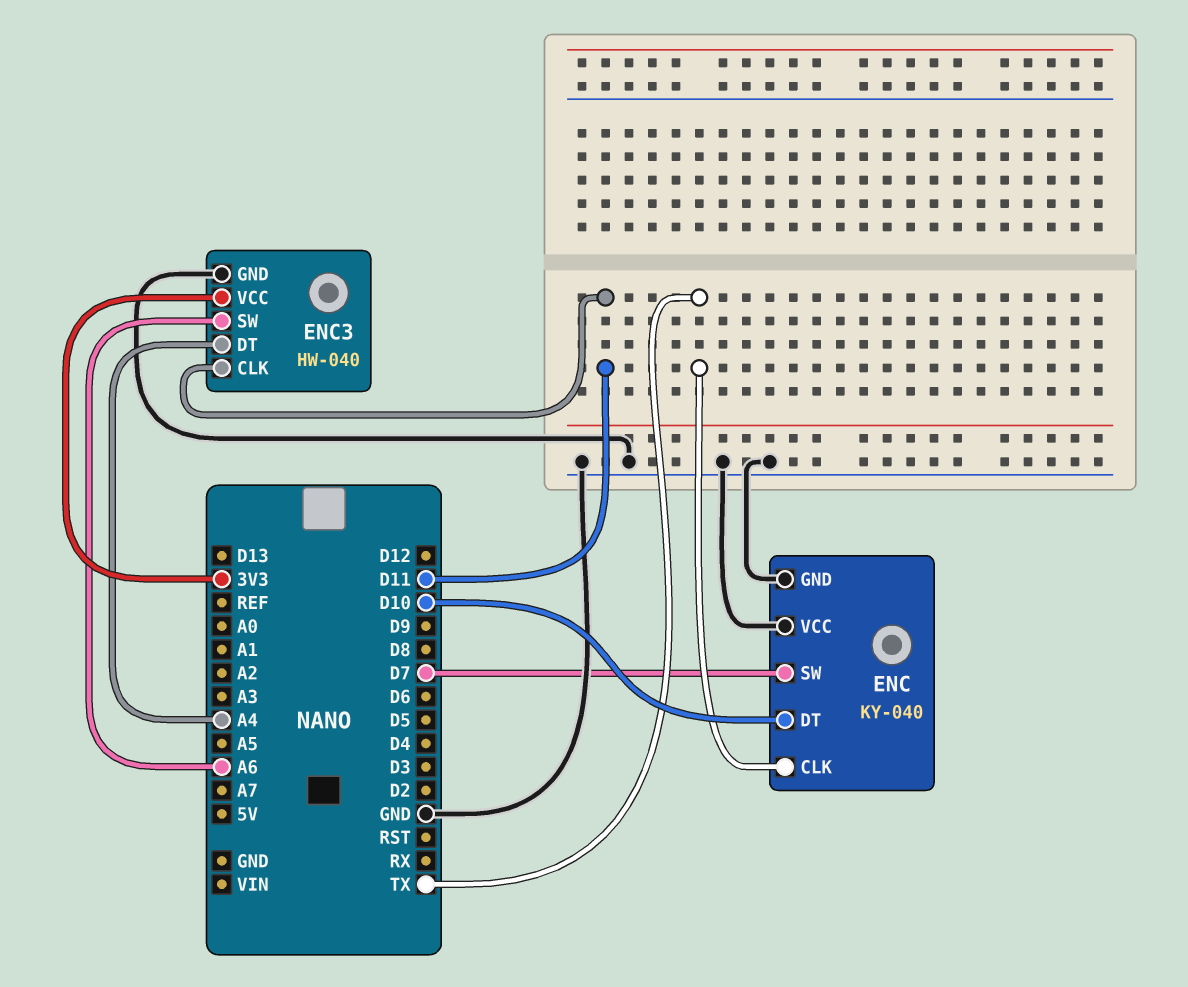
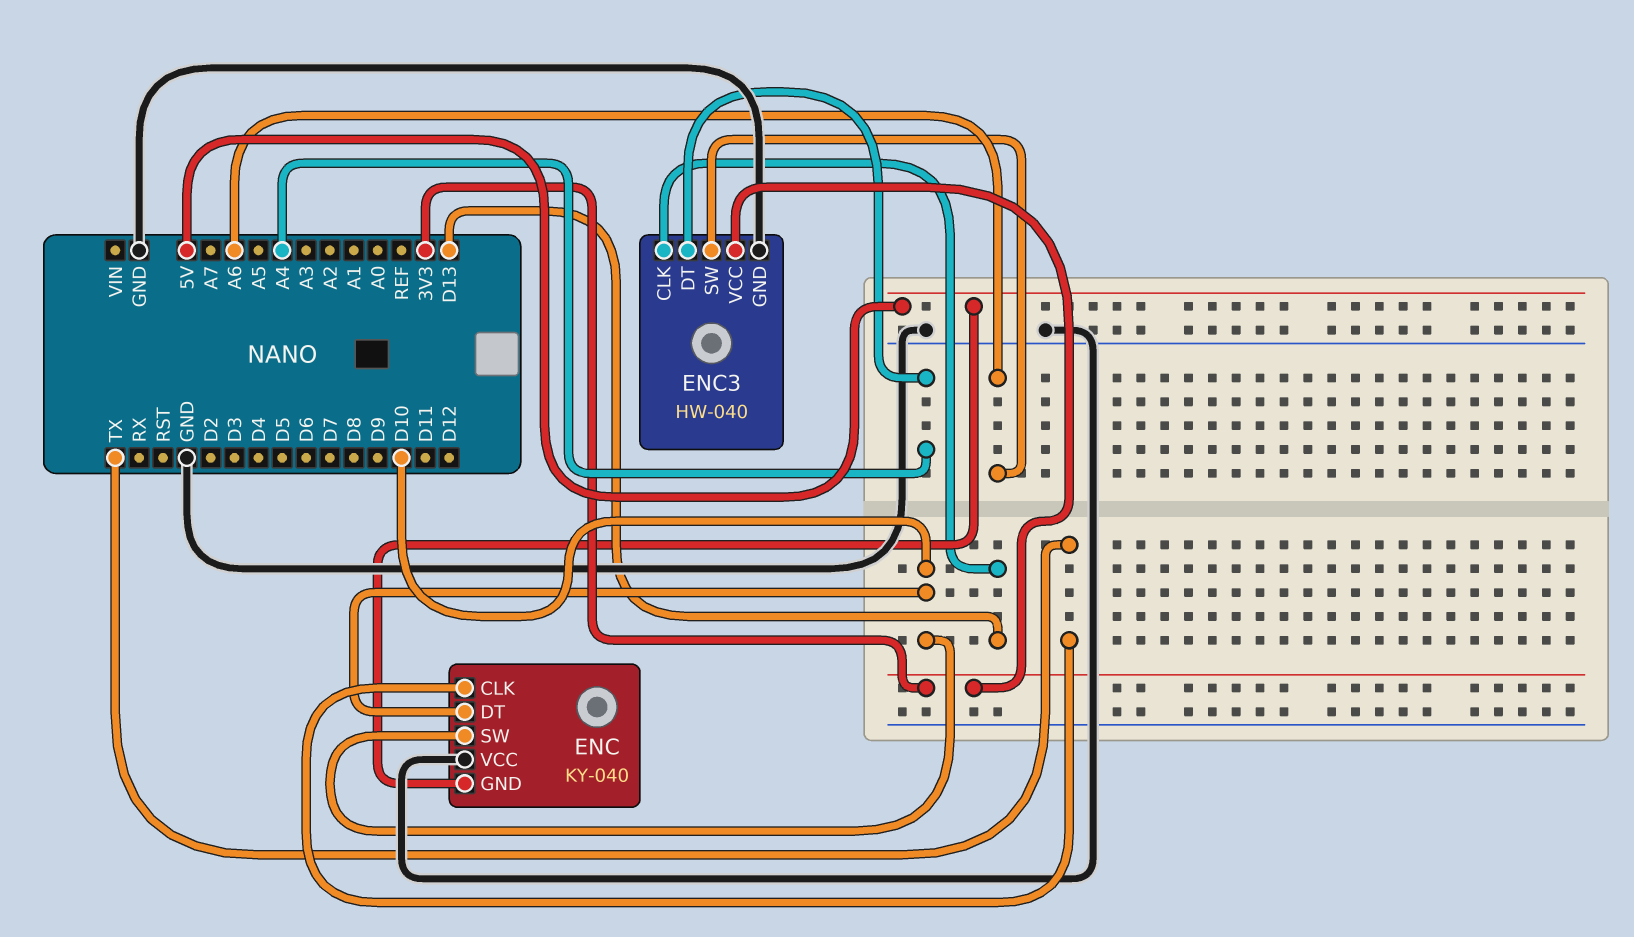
ENC pin GND: GND -> 5V
ENC pin SW: D7 -> D10
ENC3 pin CLK: D11 -> D13

